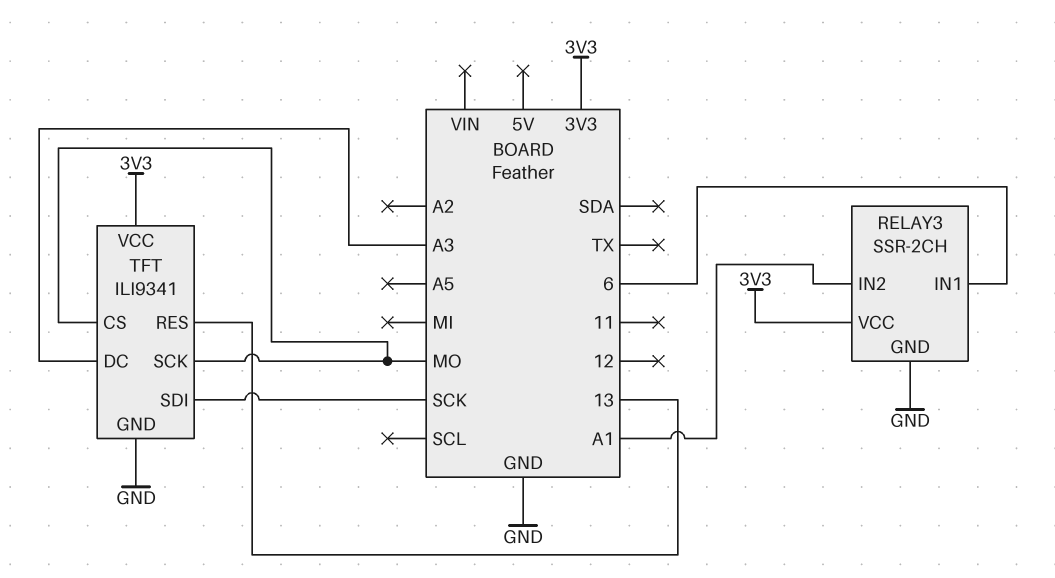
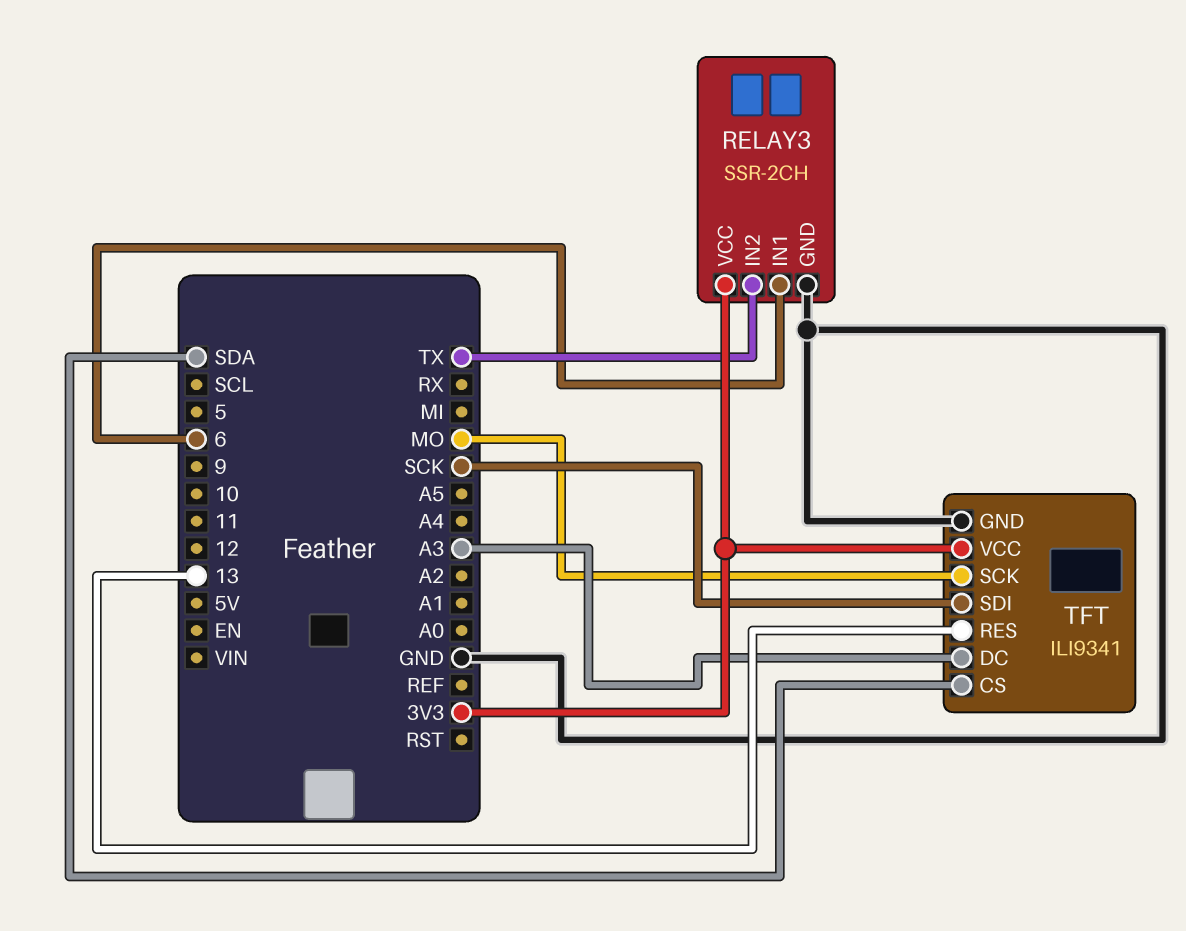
RELAY3 pin IN2: A1 -> TX
TFT pin CS: MO -> SDA

